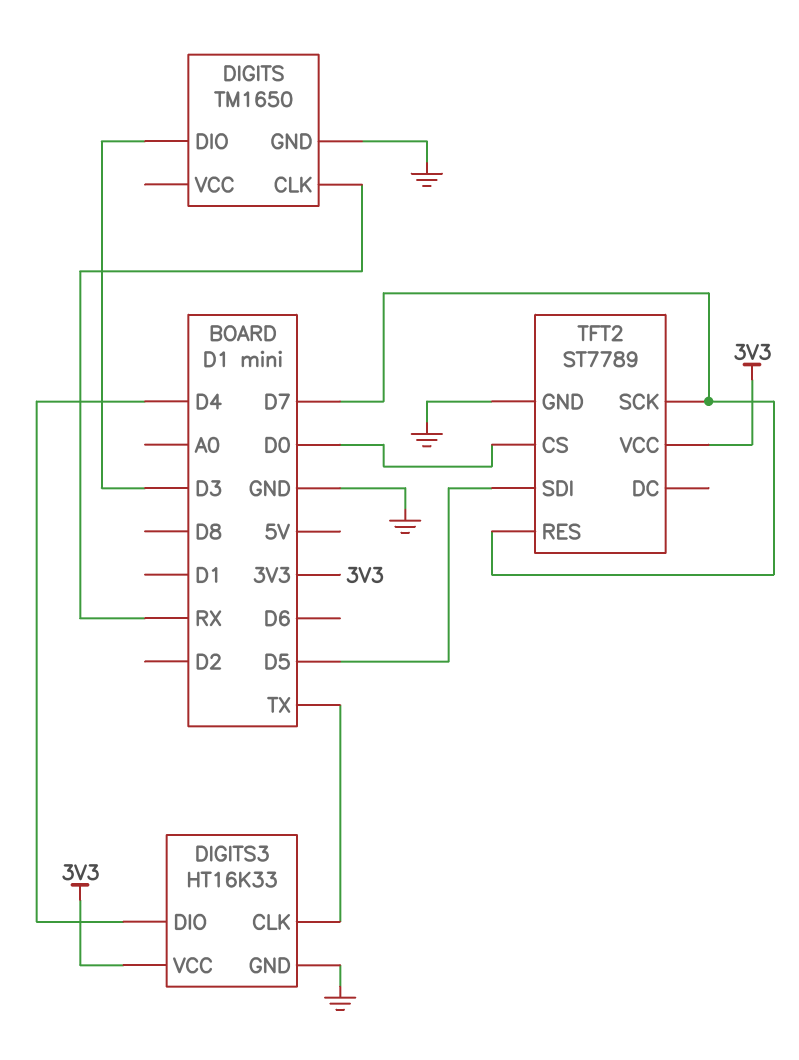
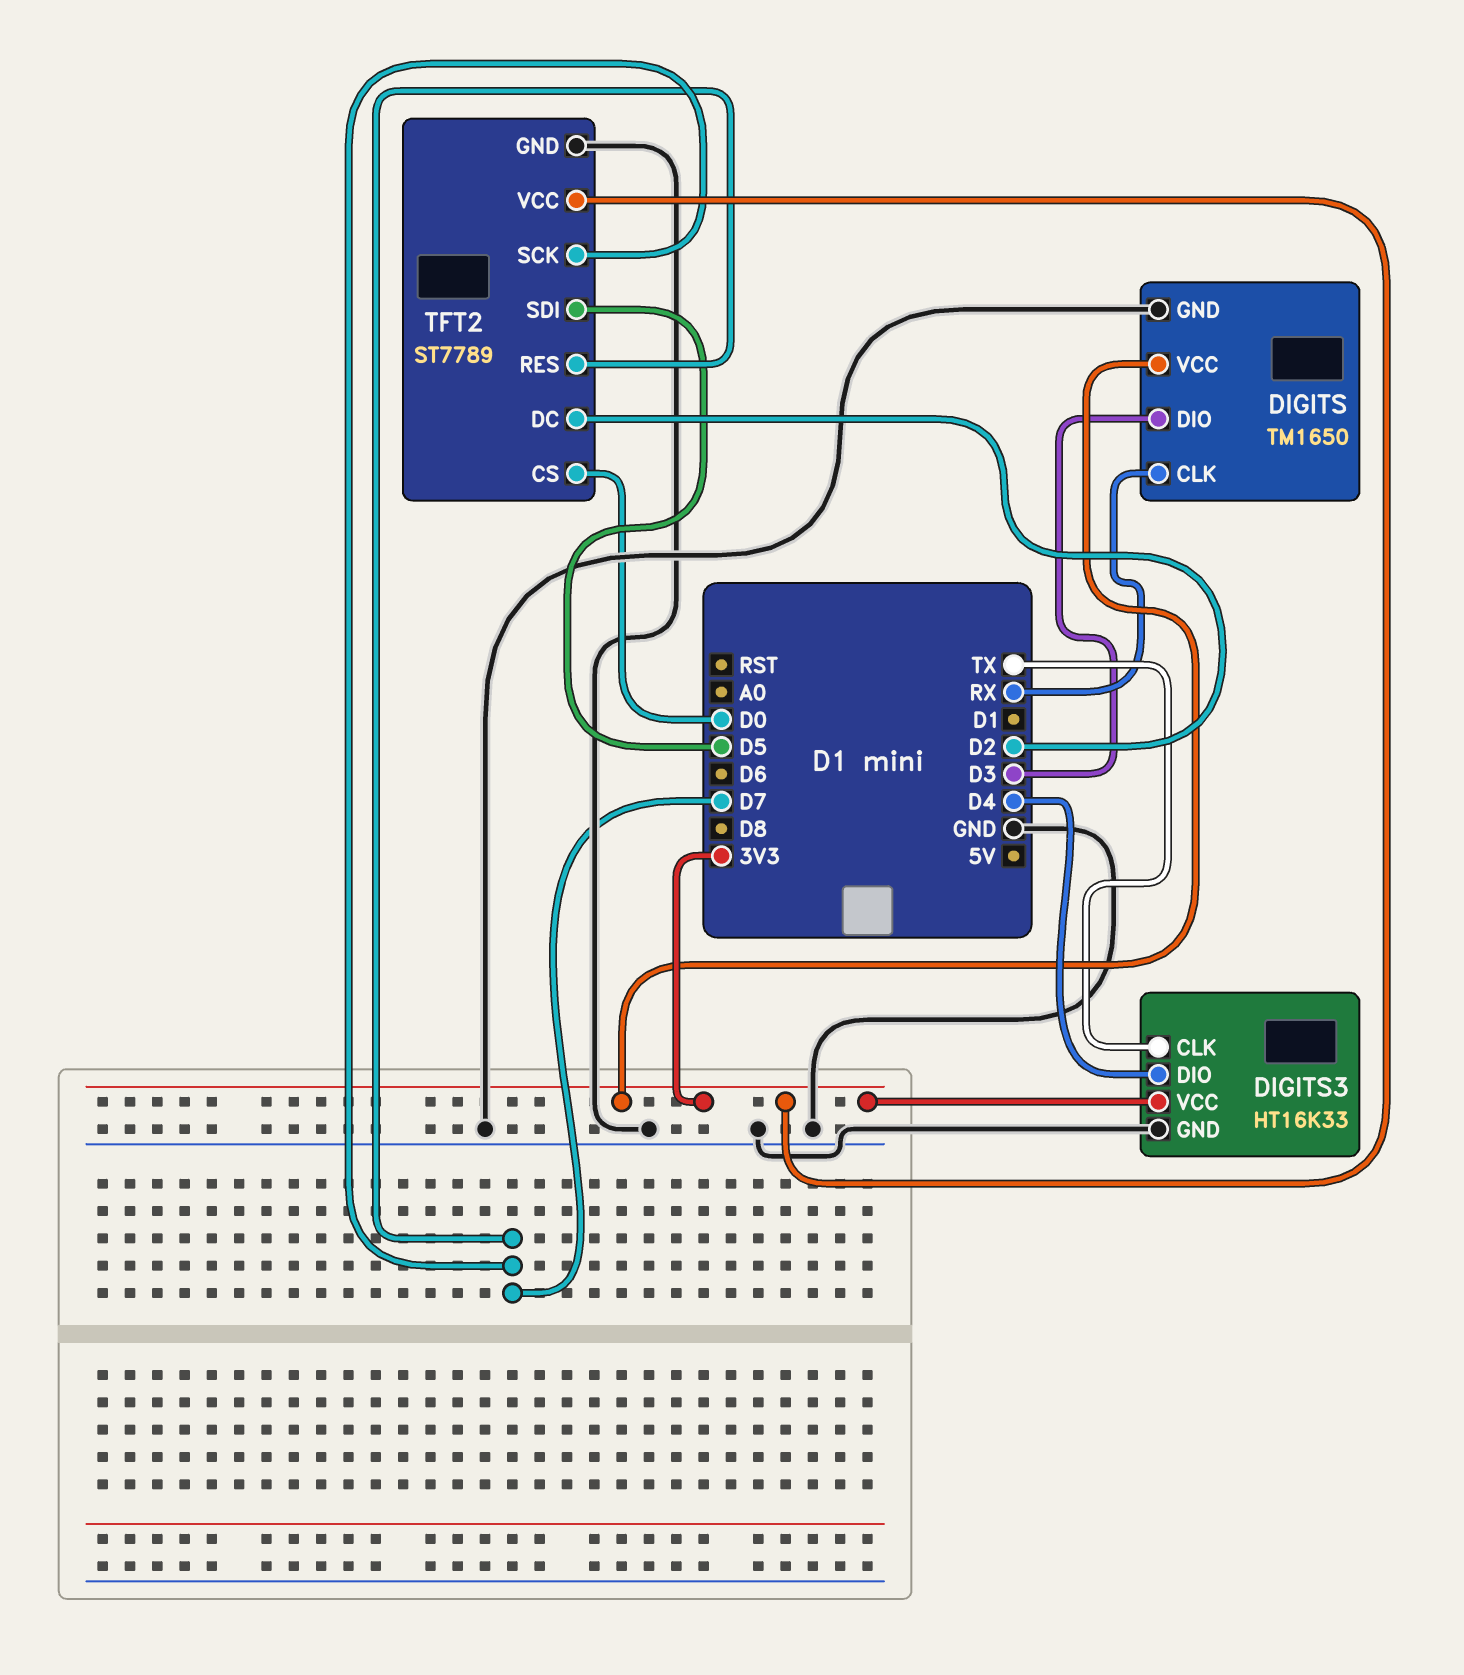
DIGITS pin VCC: none -> 3V3
TFT2 pin DC: none -> D2

